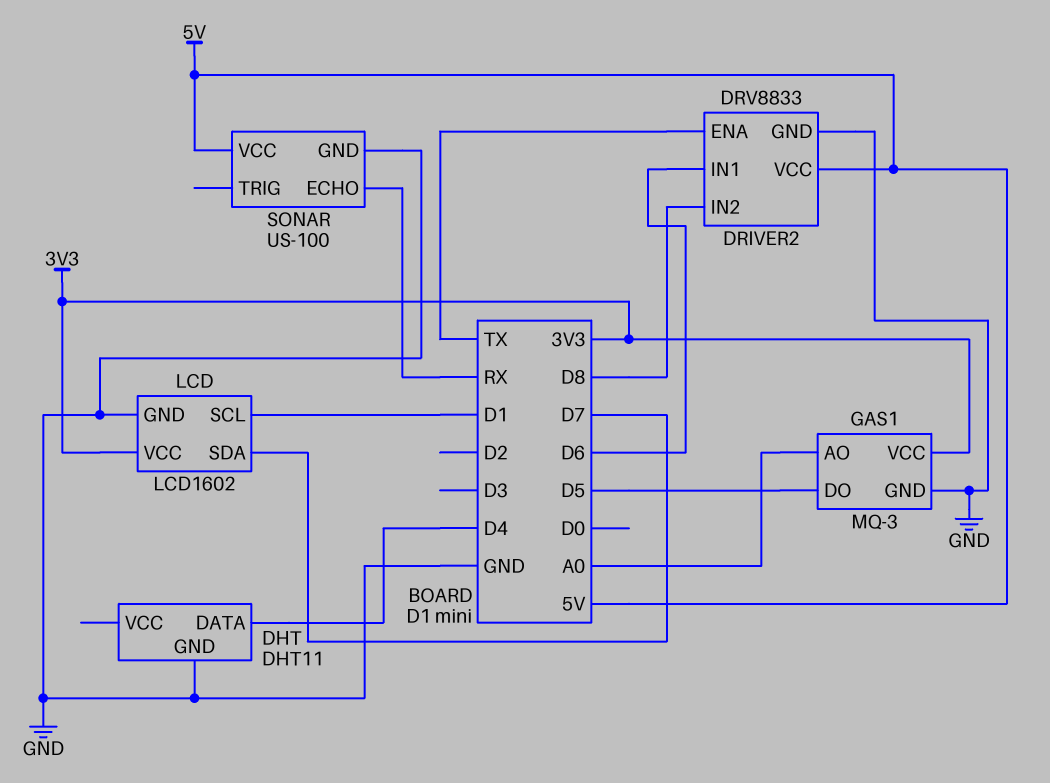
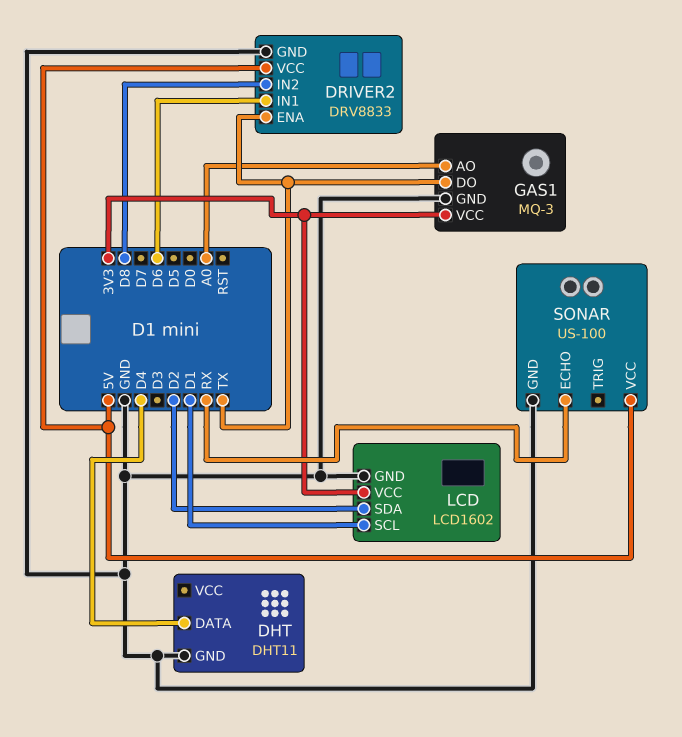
GAS1 pin DO: D5 -> TX
LCD pin SDA: D7 -> D2

